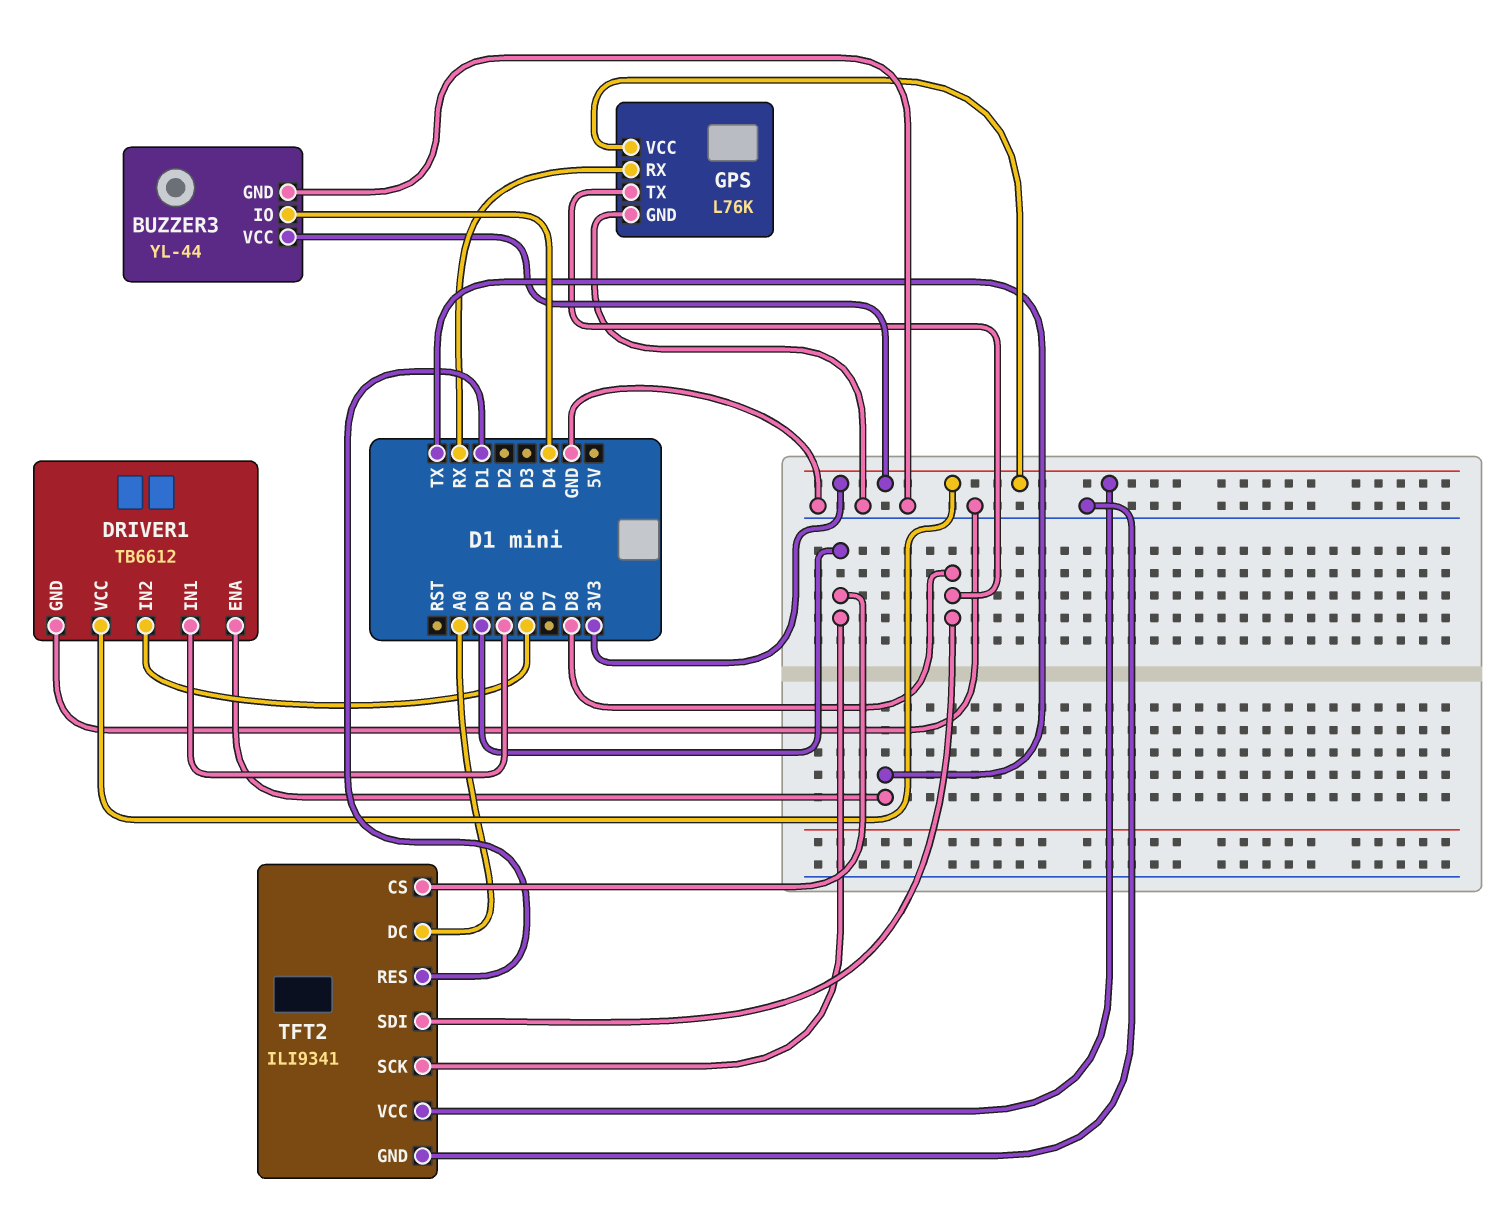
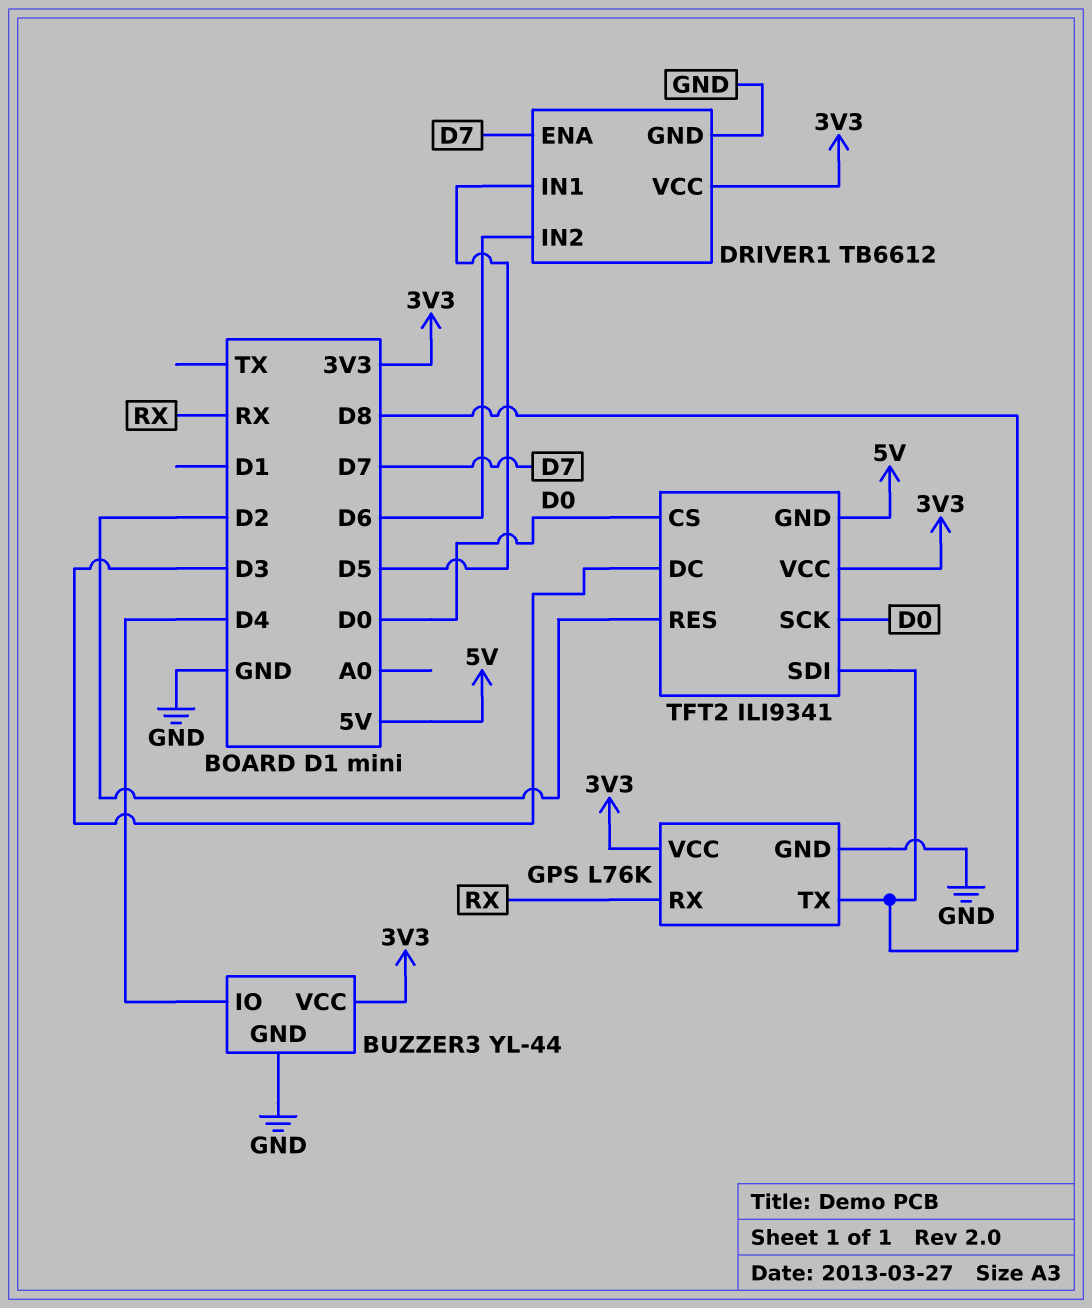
DRIVER1 pin ENA: TX -> D7
TFT2 pin DC: A0 -> D3
TFT2 pin GND: GND -> 5V
TFT2 pin RES: D1 -> D2

